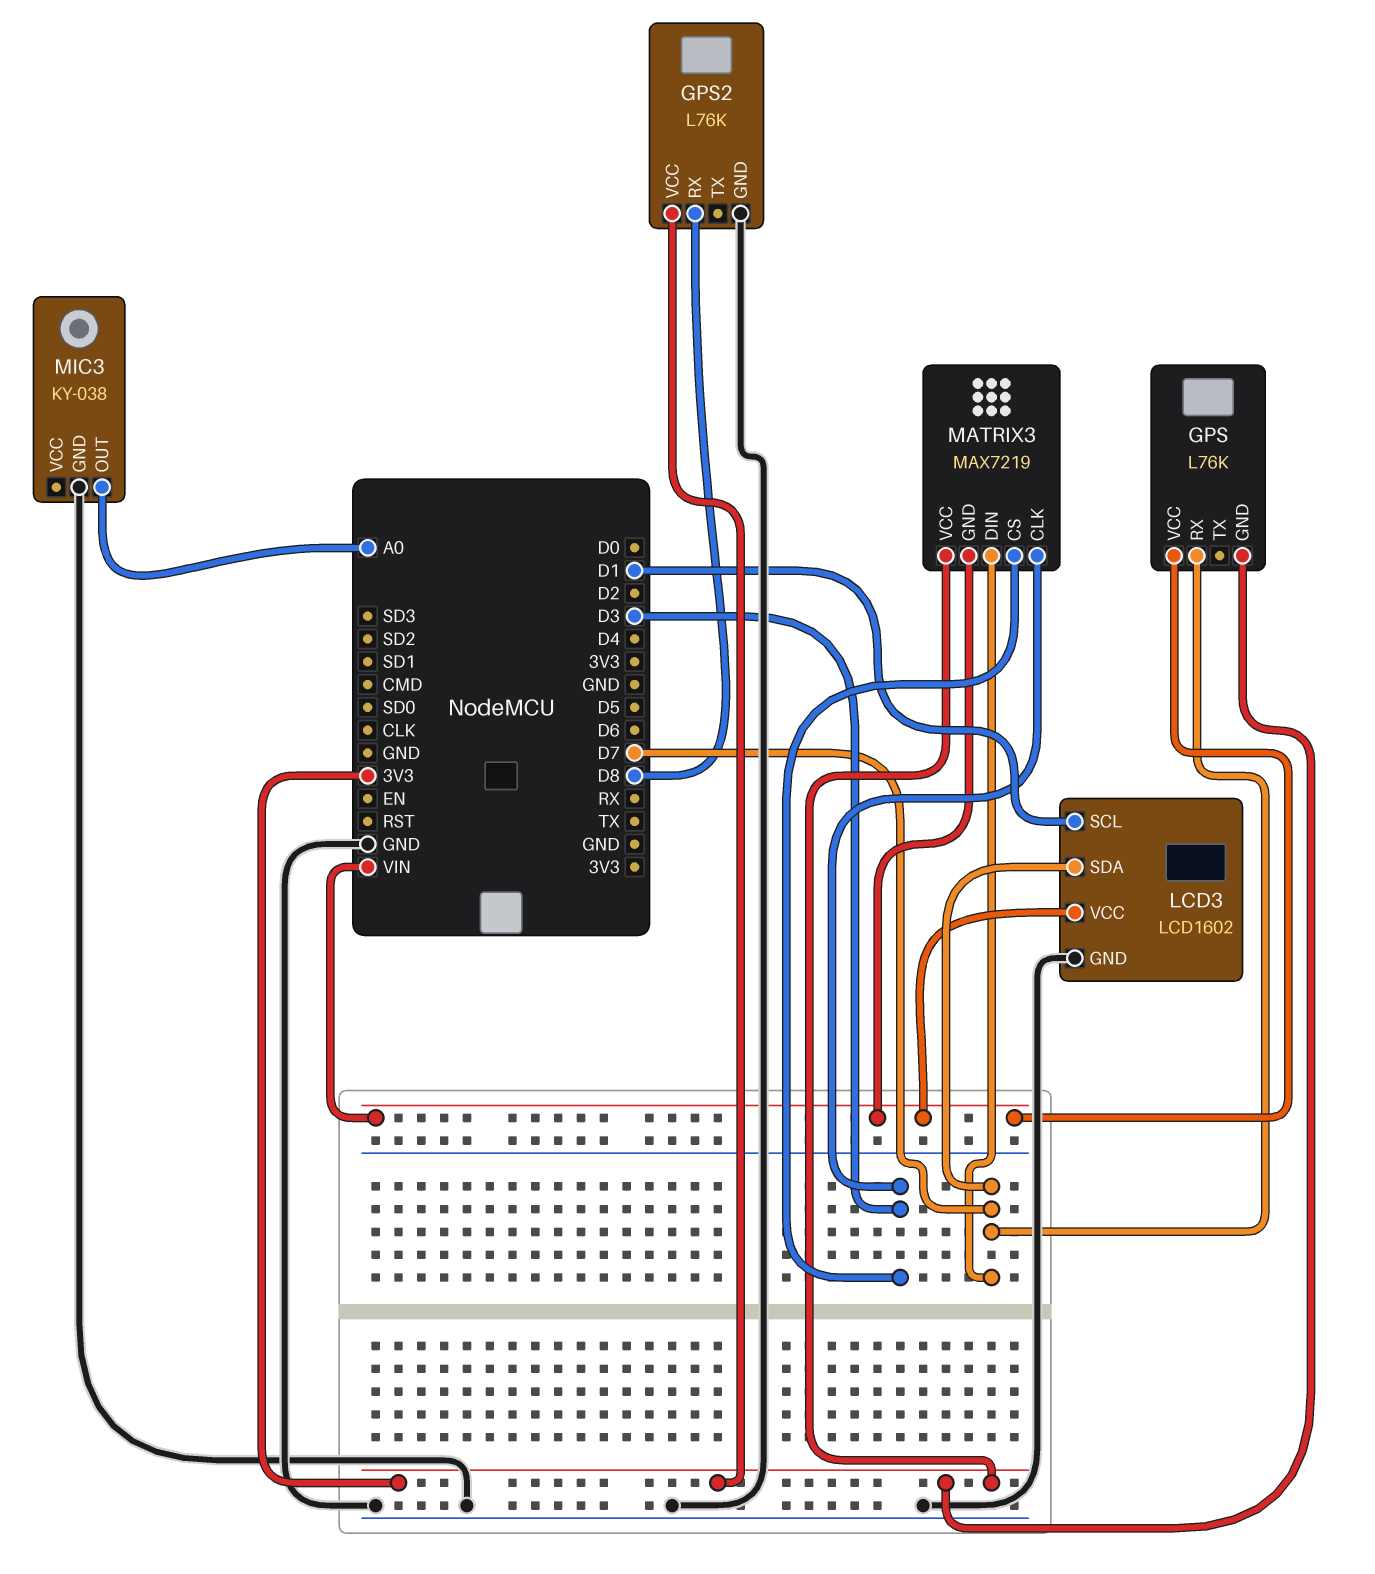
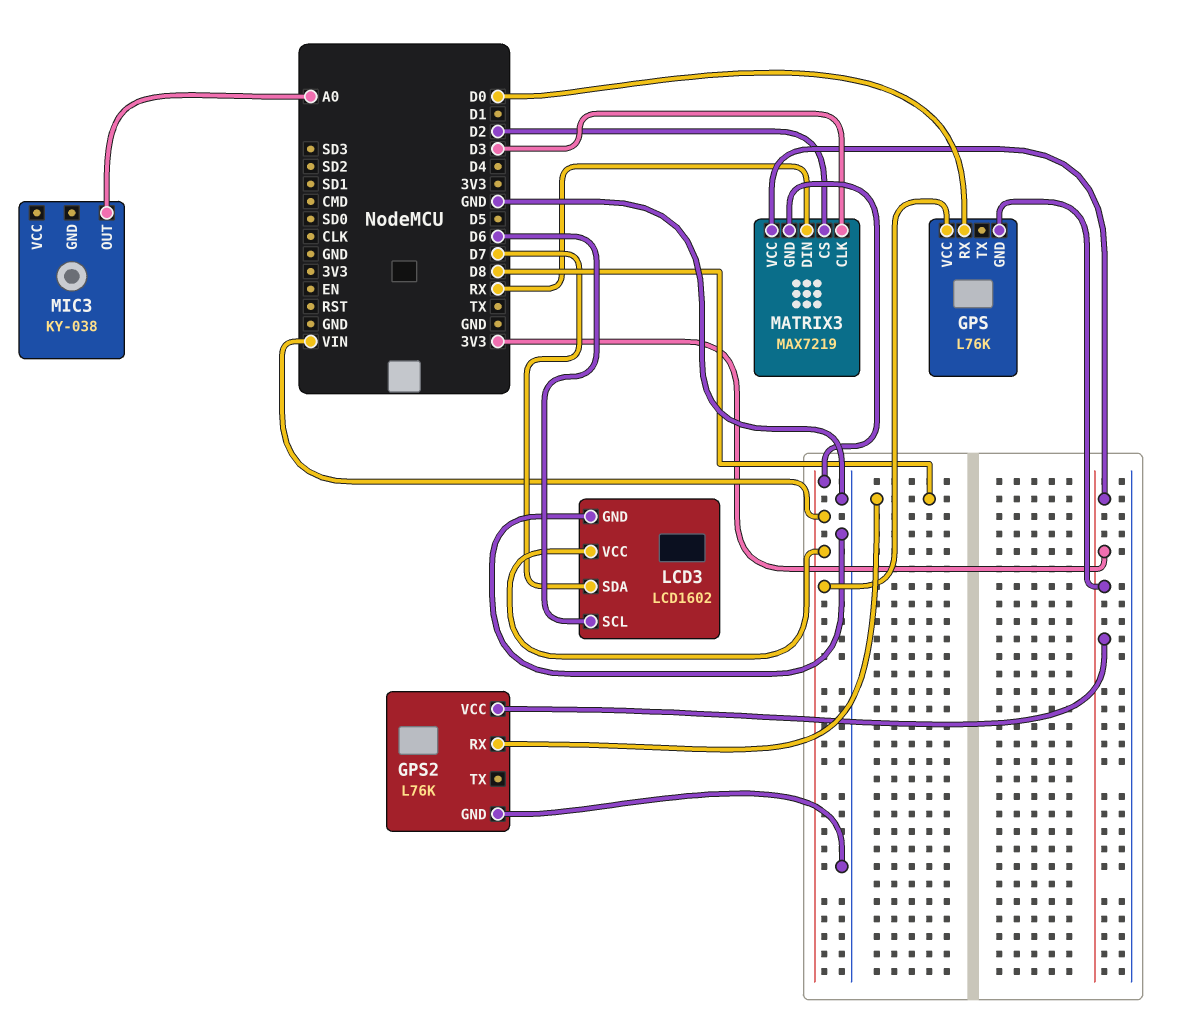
GPS pin RX: D7 -> D0
LCD3 pin SCL: D1 -> D6
MATRIX3 pin CS: D3 -> D2
MATRIX3 pin DIN: D7 -> RX
MIC3 pin GND: GND -> none

